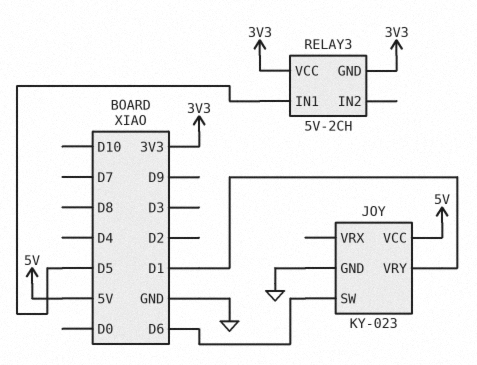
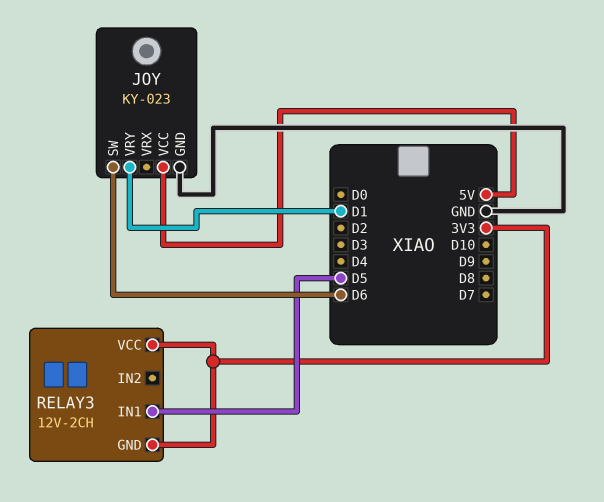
RELAY3: 5V-2CH -> 12V-2CH

